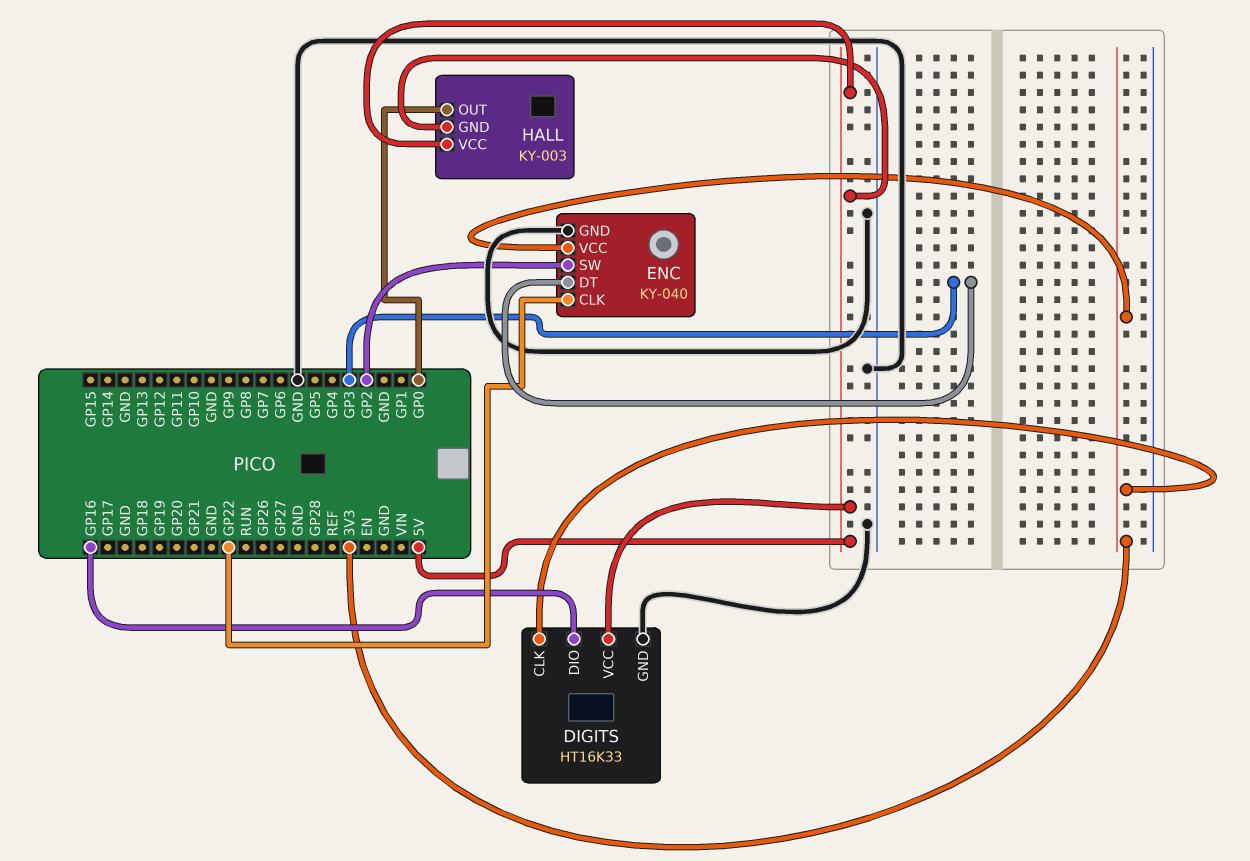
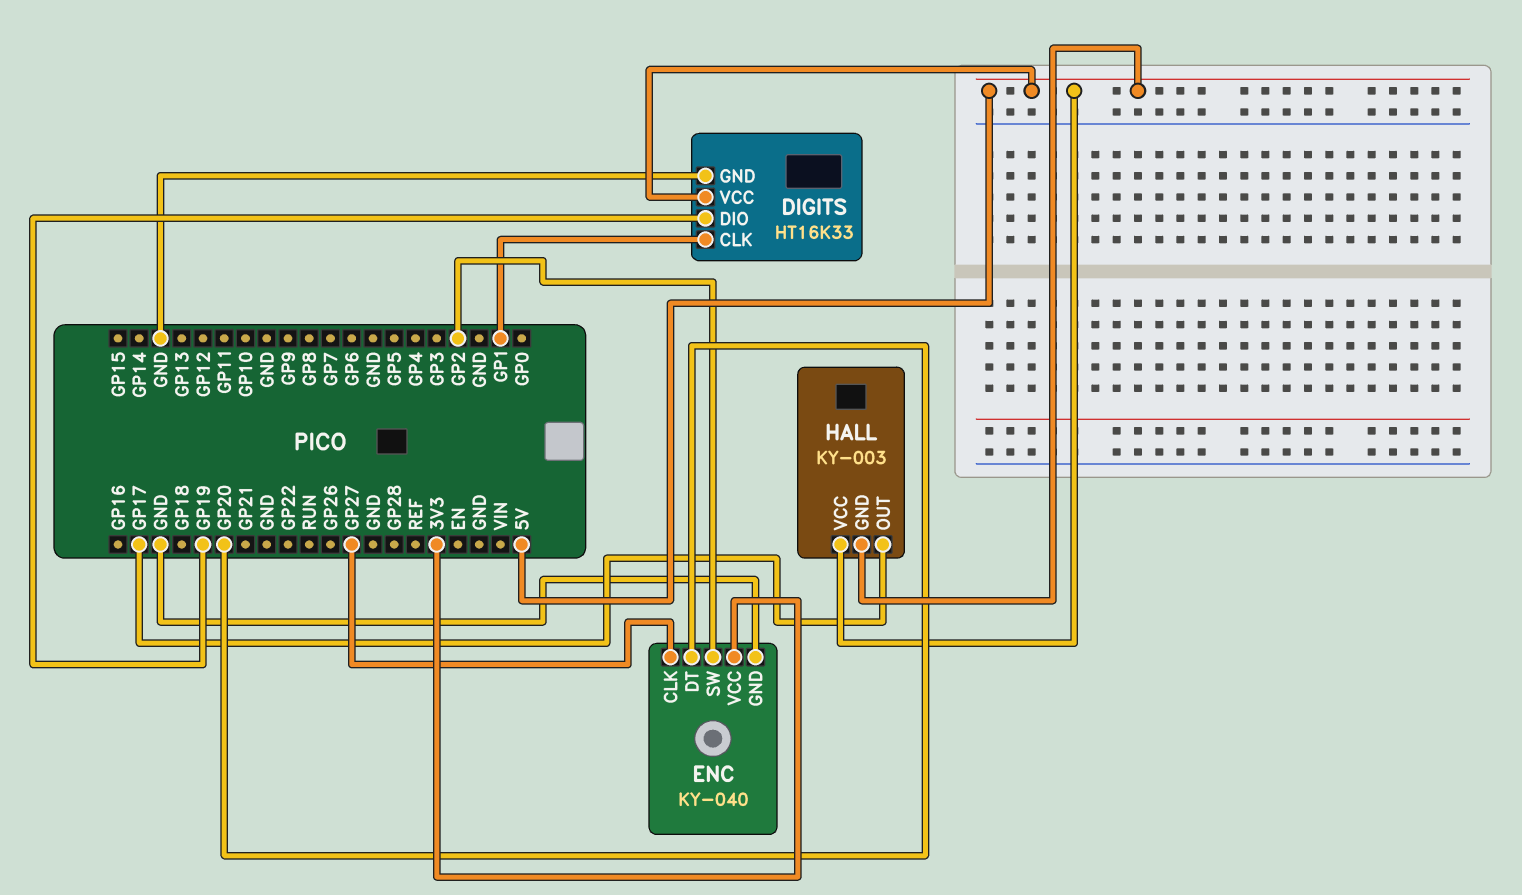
DIGITS pin CLK: 3V3 -> GP1
DIGITS pin DIO: GP16 -> GP19
ENC pin CLK: GP22 -> GP27
ENC pin DT: GP3 -> GP20
HALL pin OUT: GP0 -> GP17

